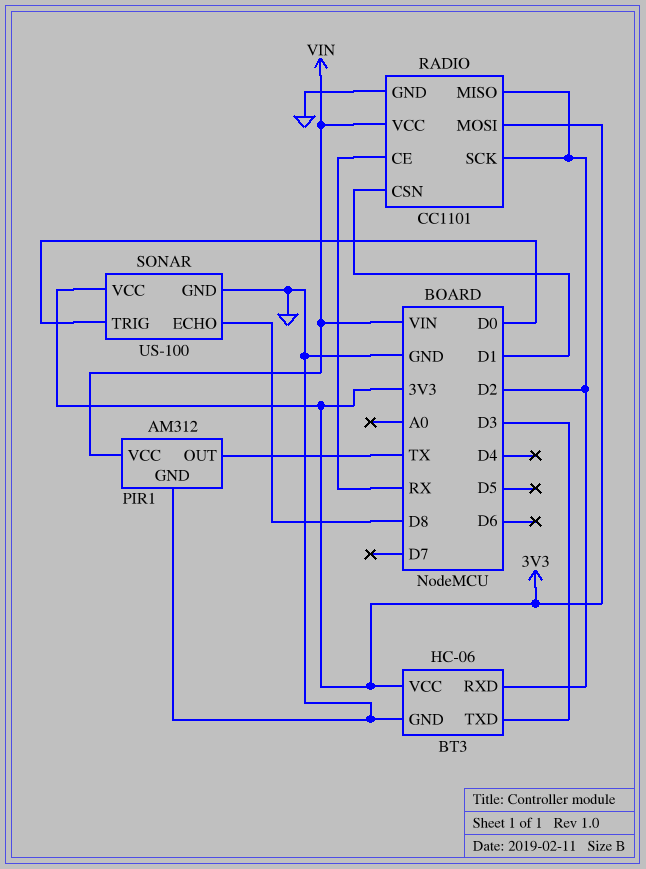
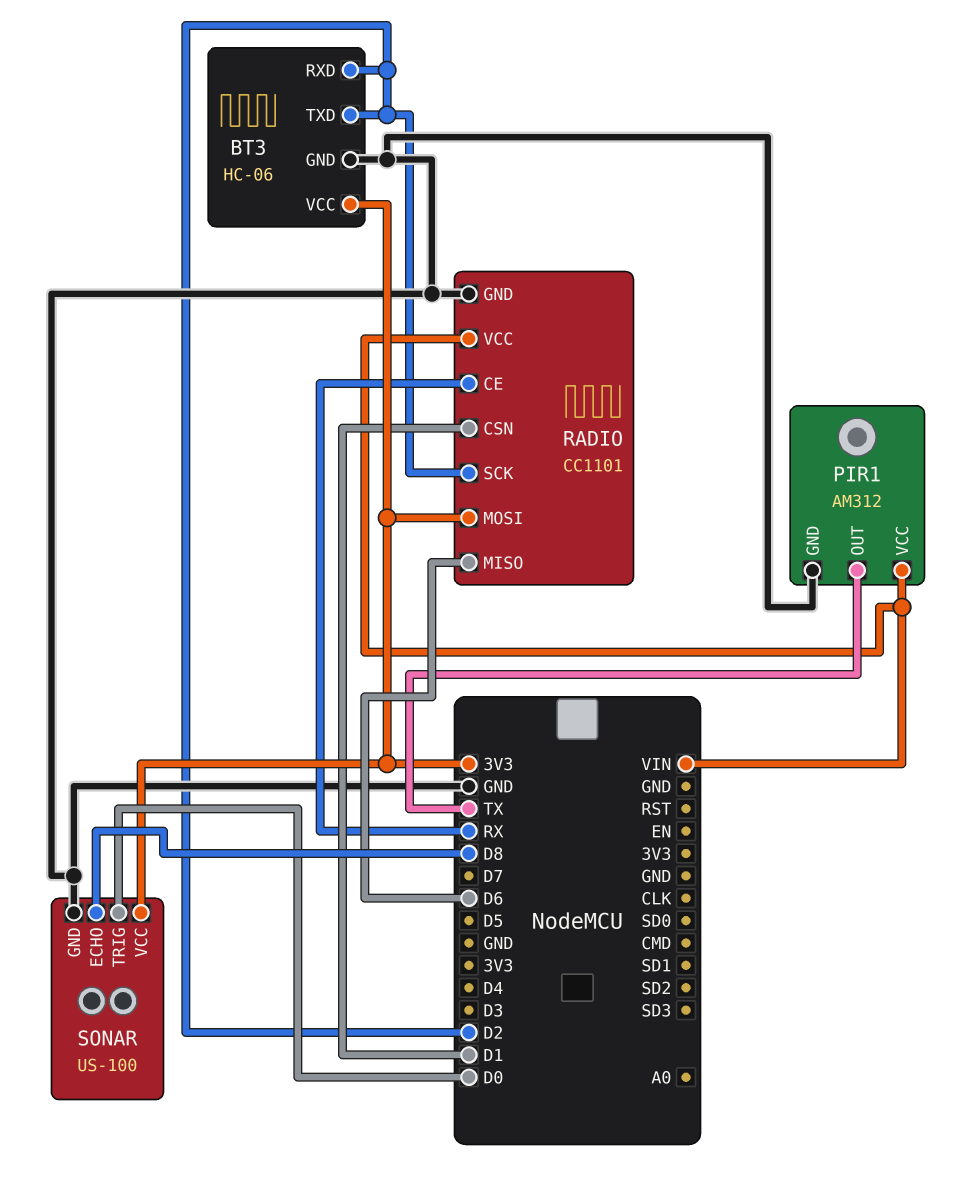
BT3 pin TXD: D3 -> D2
RADIO pin MISO: D2 -> D6

